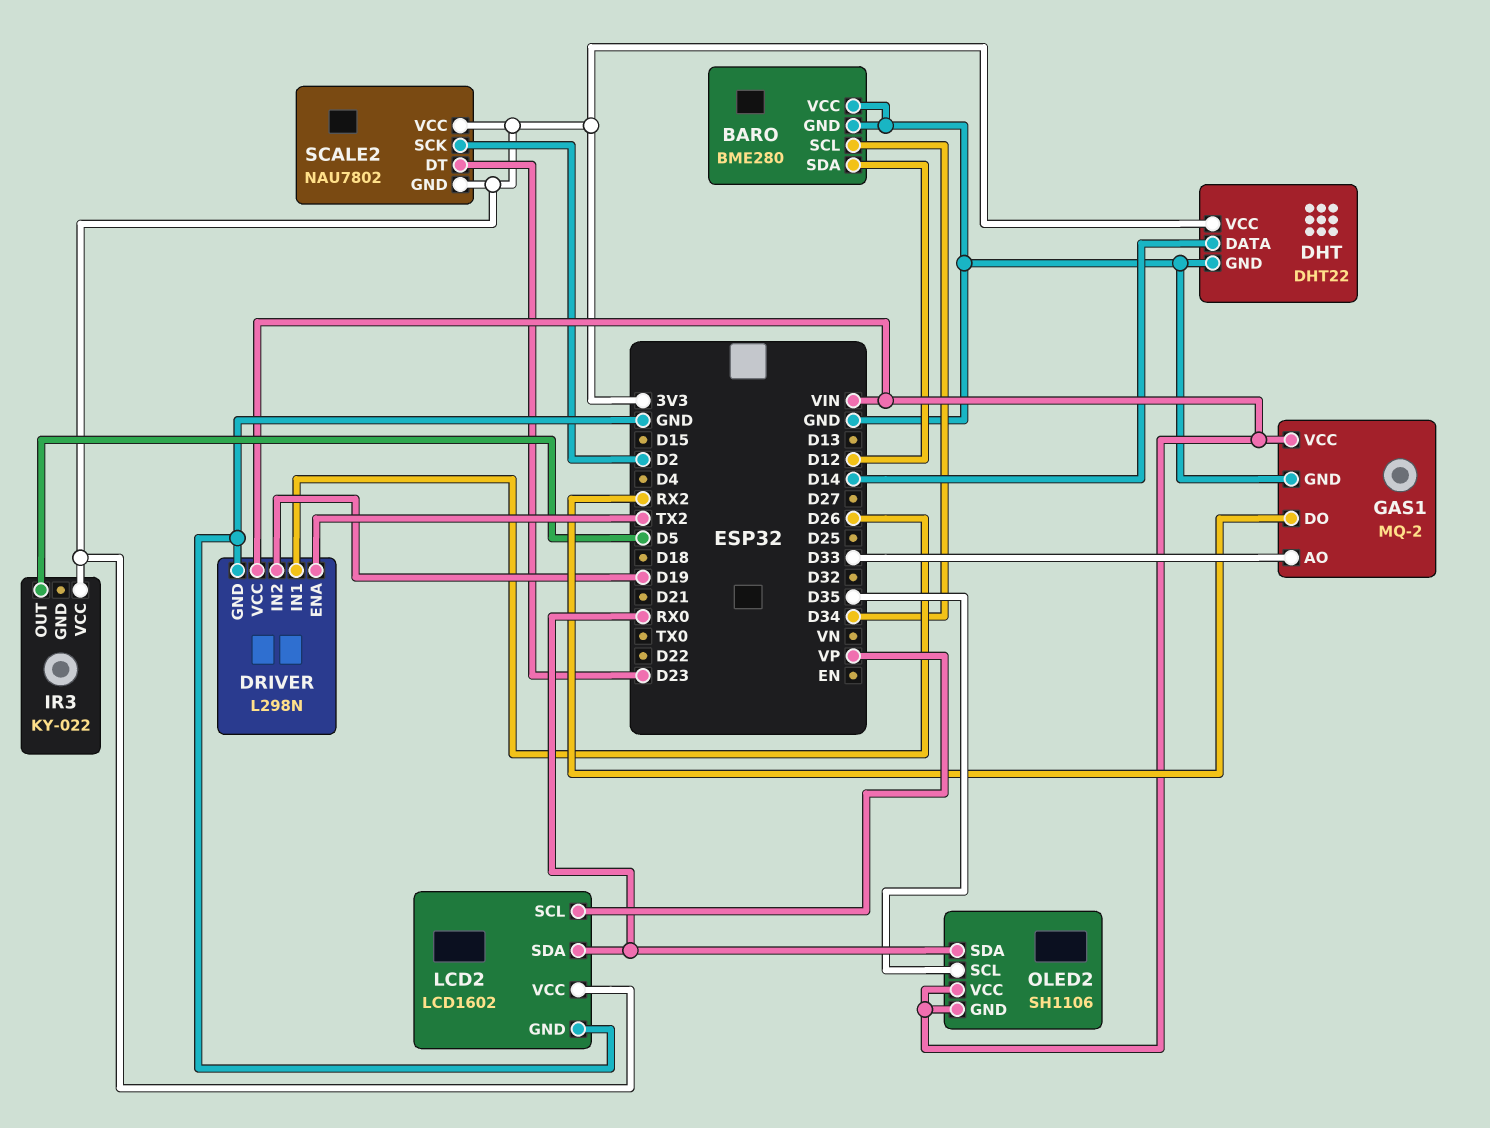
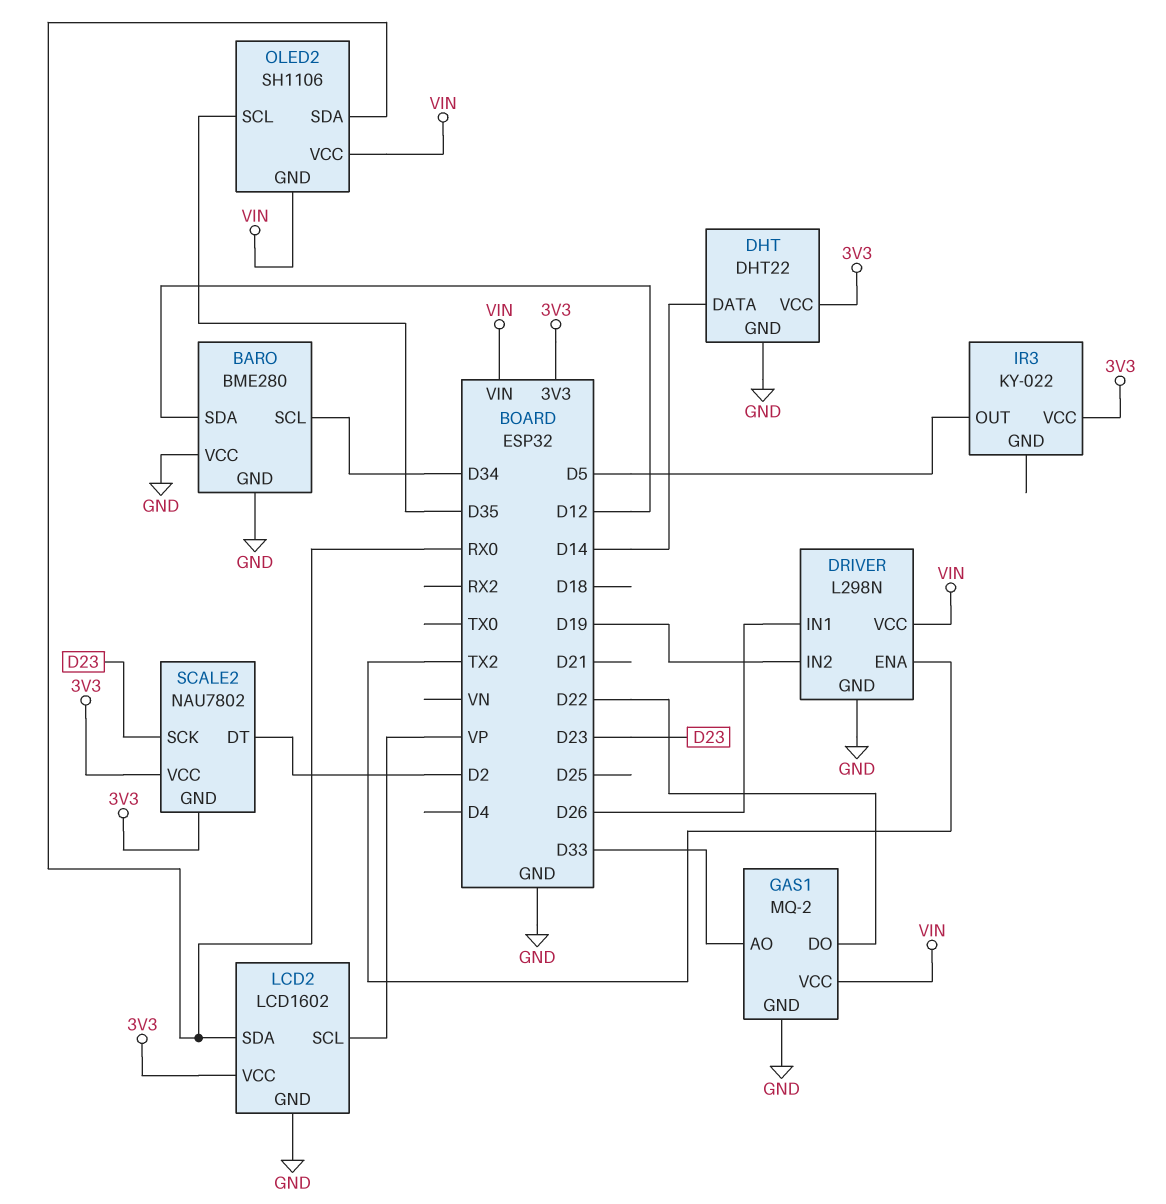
GAS1 pin DO: RX2 -> D22
SCALE2 pin DT: D23 -> D2
SCALE2 pin SCK: D2 -> D23

